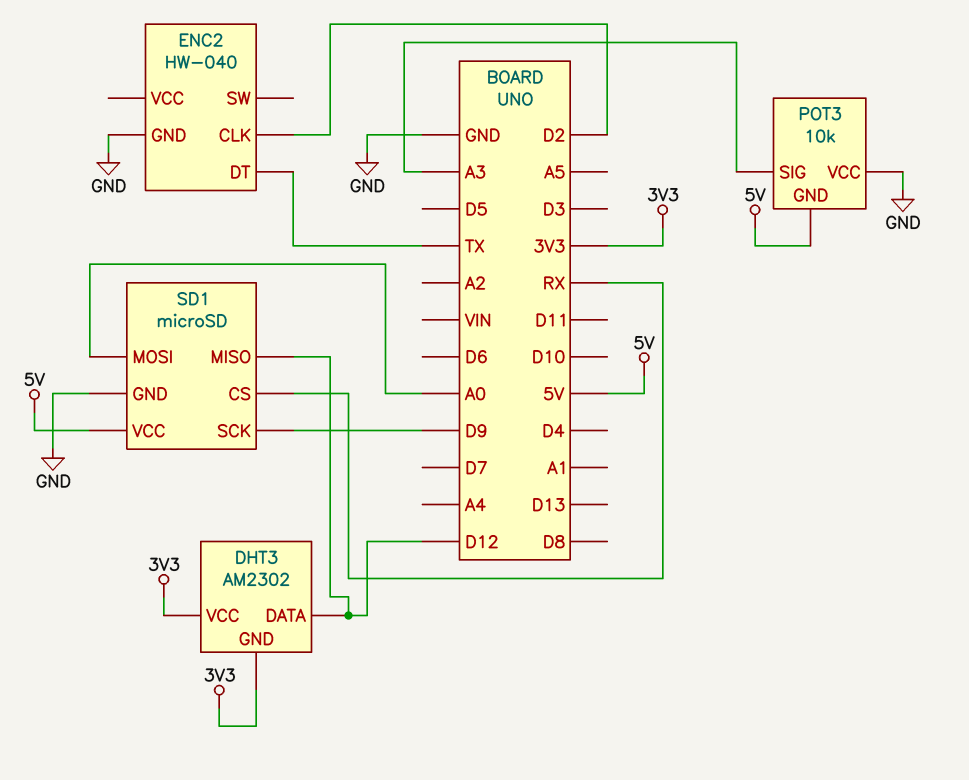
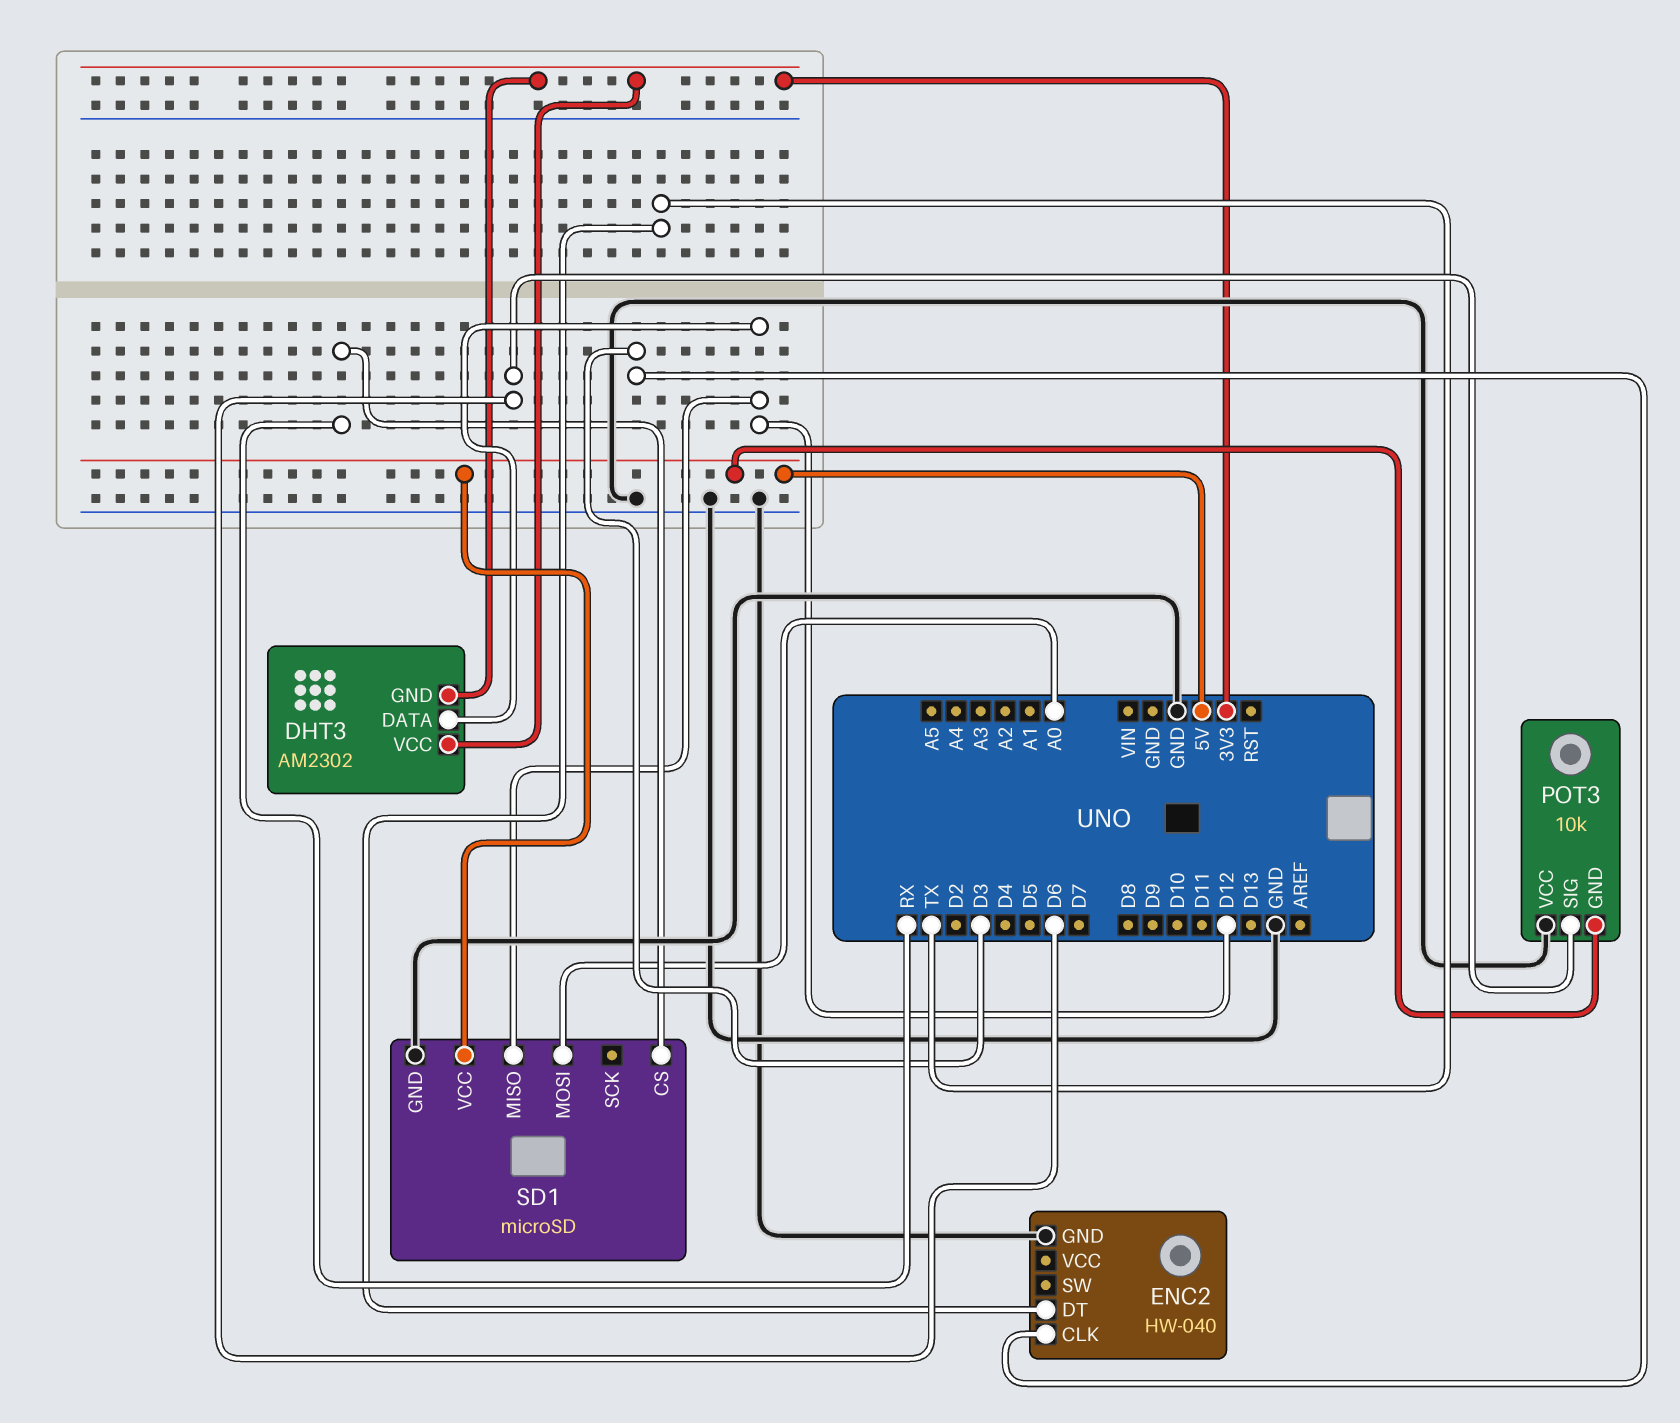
ENC2 pin CLK: D2 -> D3
POT3 pin SIG: A3 -> D6
SD1 pin SCK: D9 -> none

